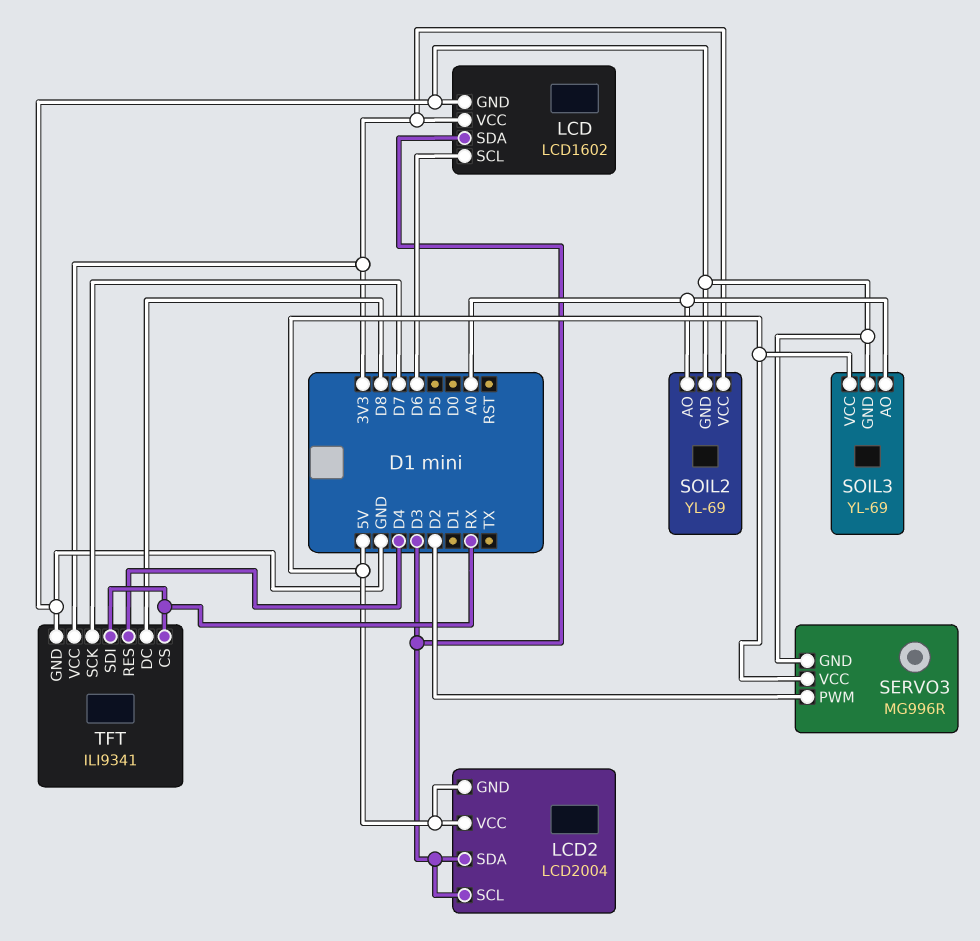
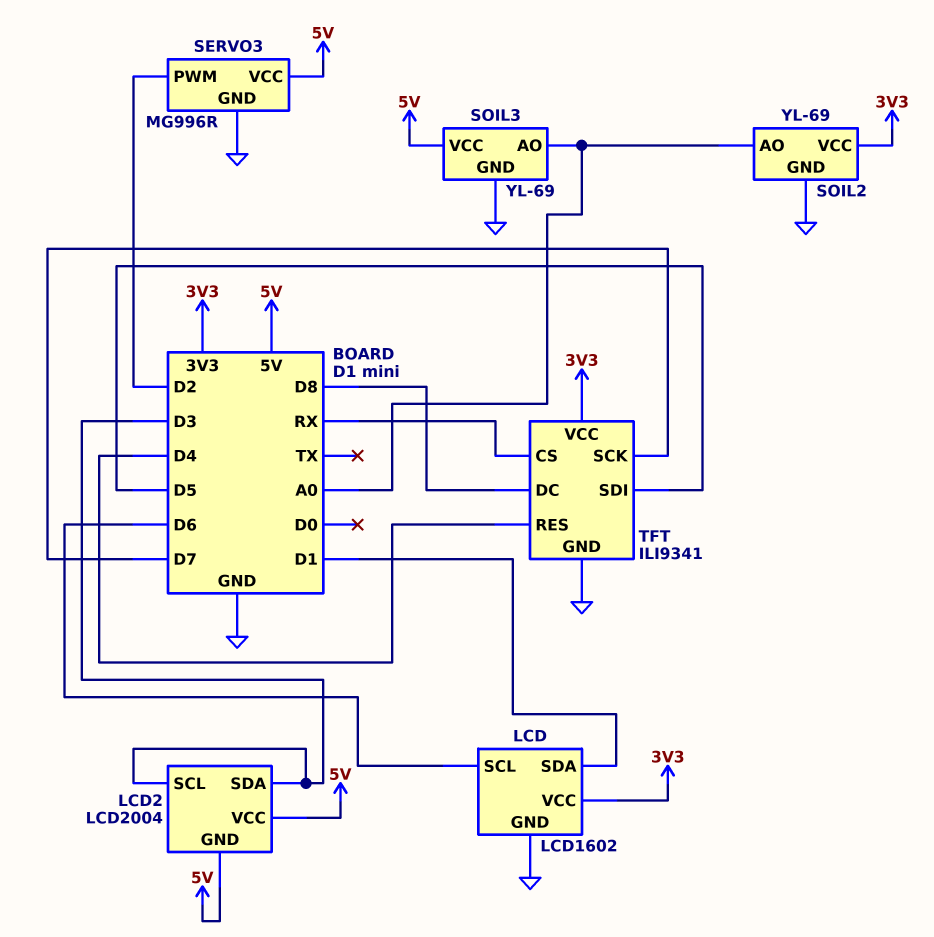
LCD pin SDA: D3 -> D1
TFT pin SDI: RX -> D5

